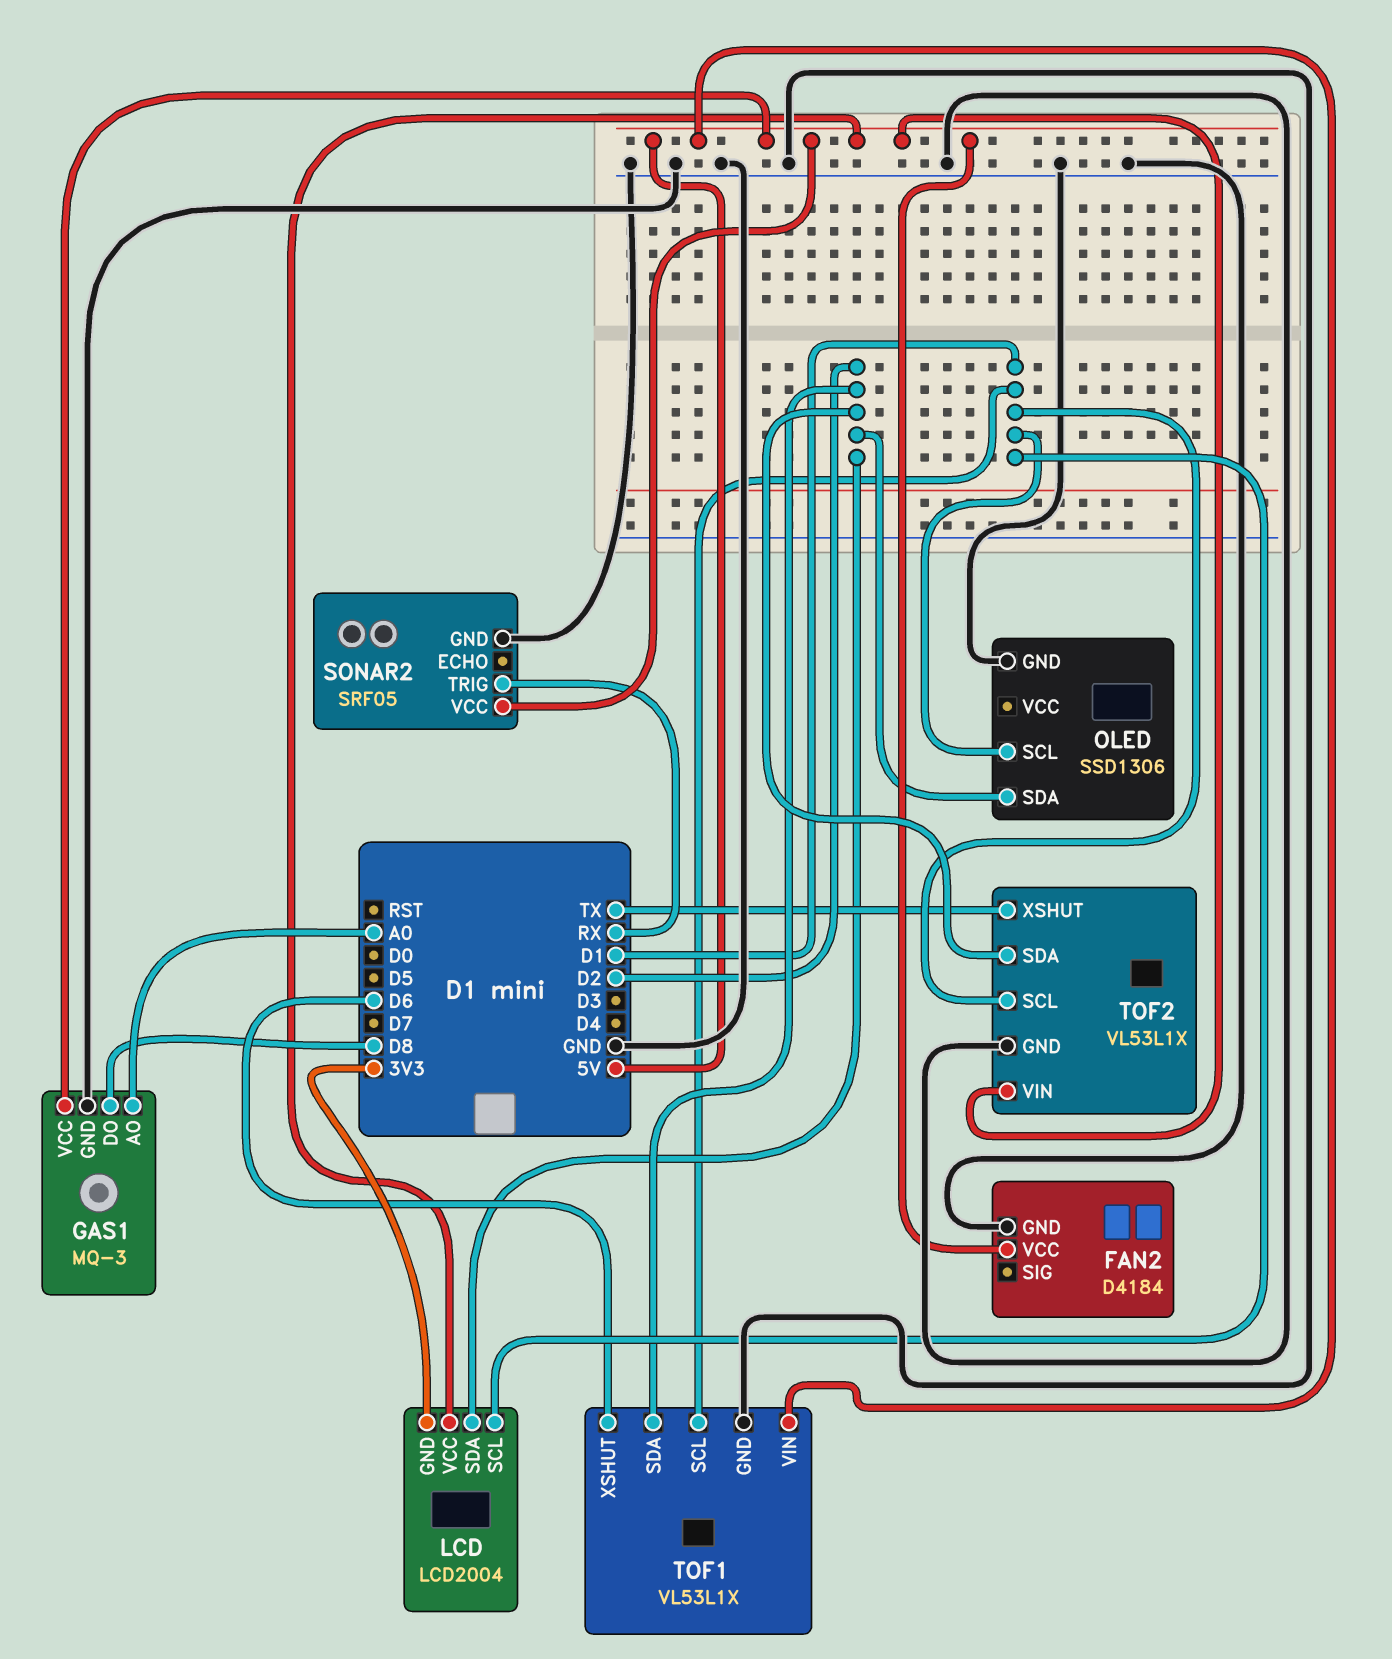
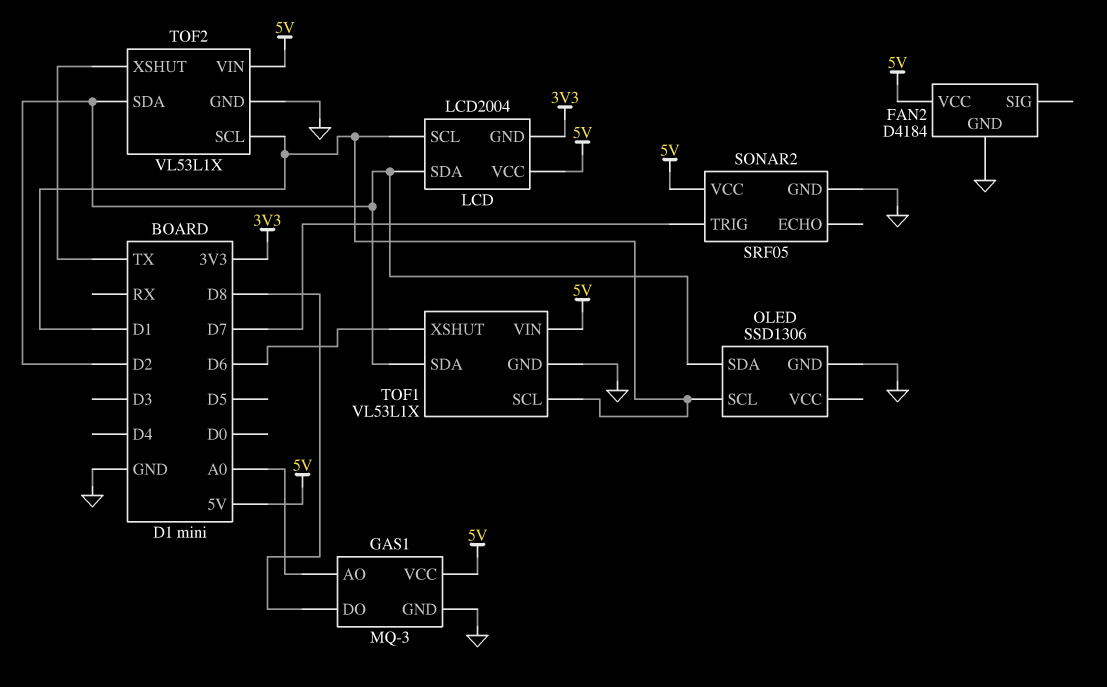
SONAR2 pin TRIG: RX -> D7

